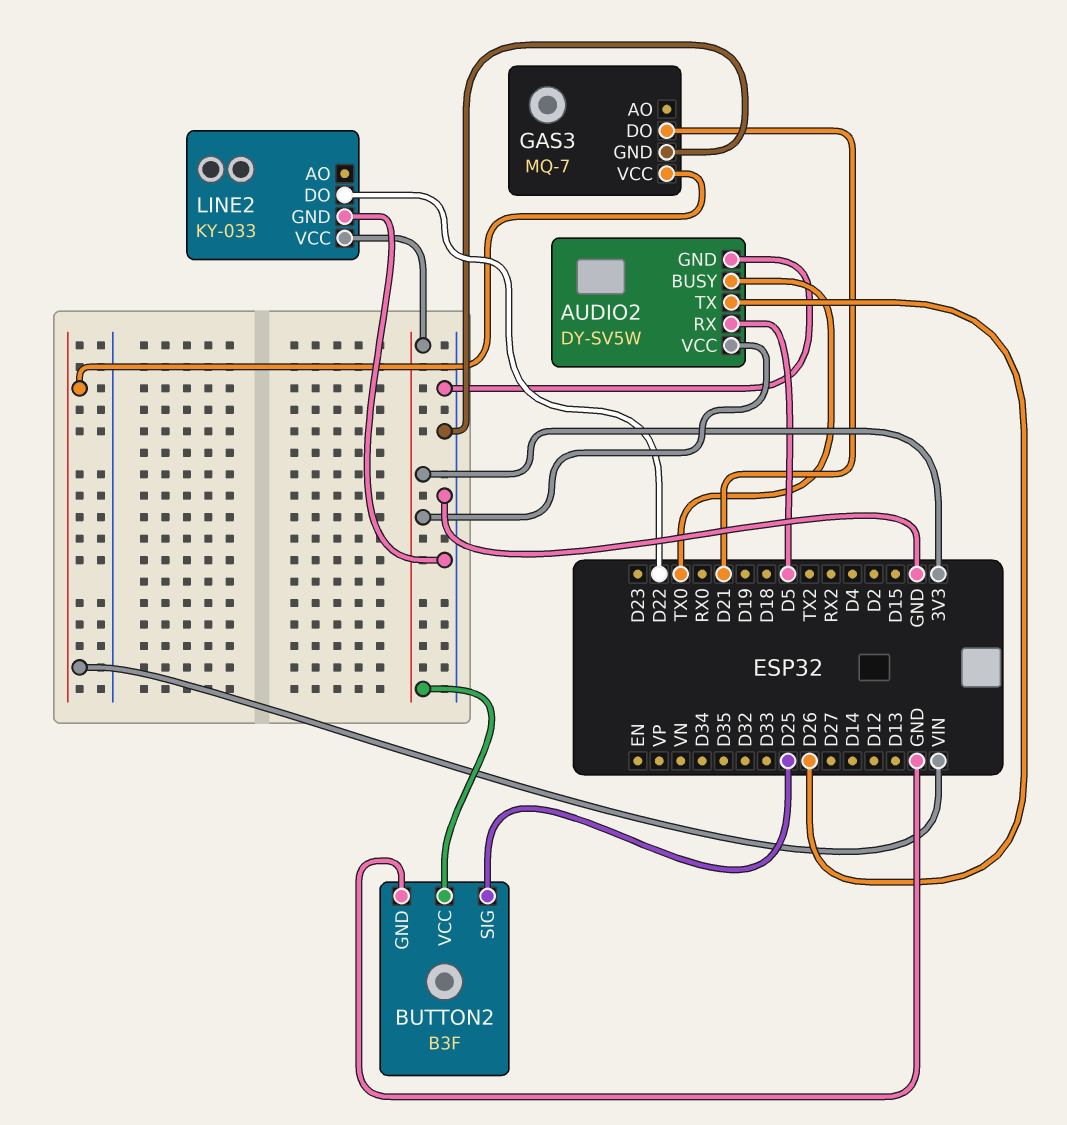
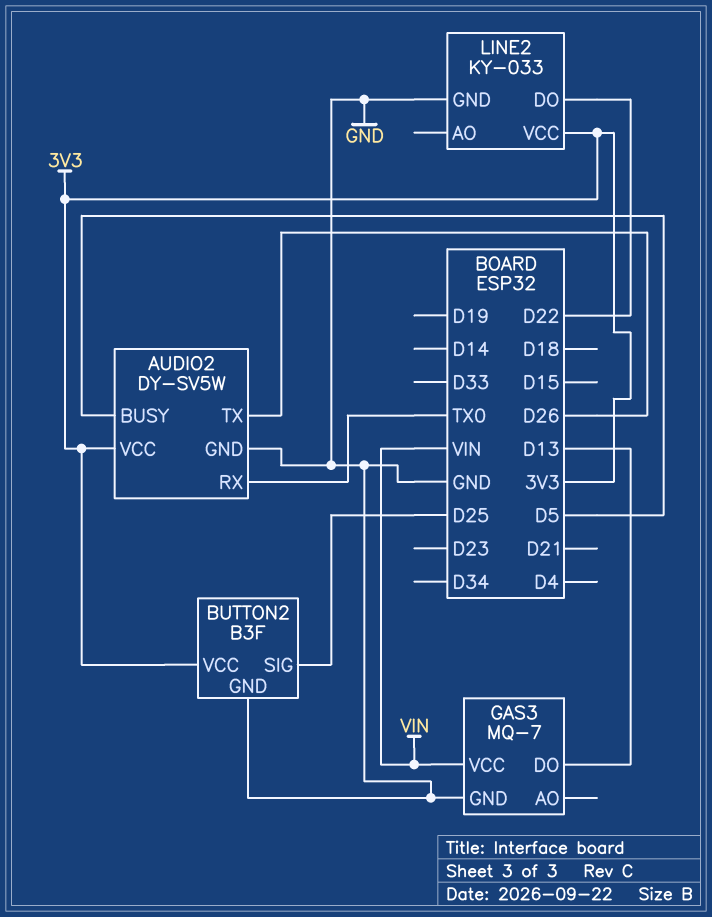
AUDIO2 pin BUSY: TX0 -> D5
AUDIO2 pin RX: D5 -> TX0
GAS3 pin DO: D21 -> D13

